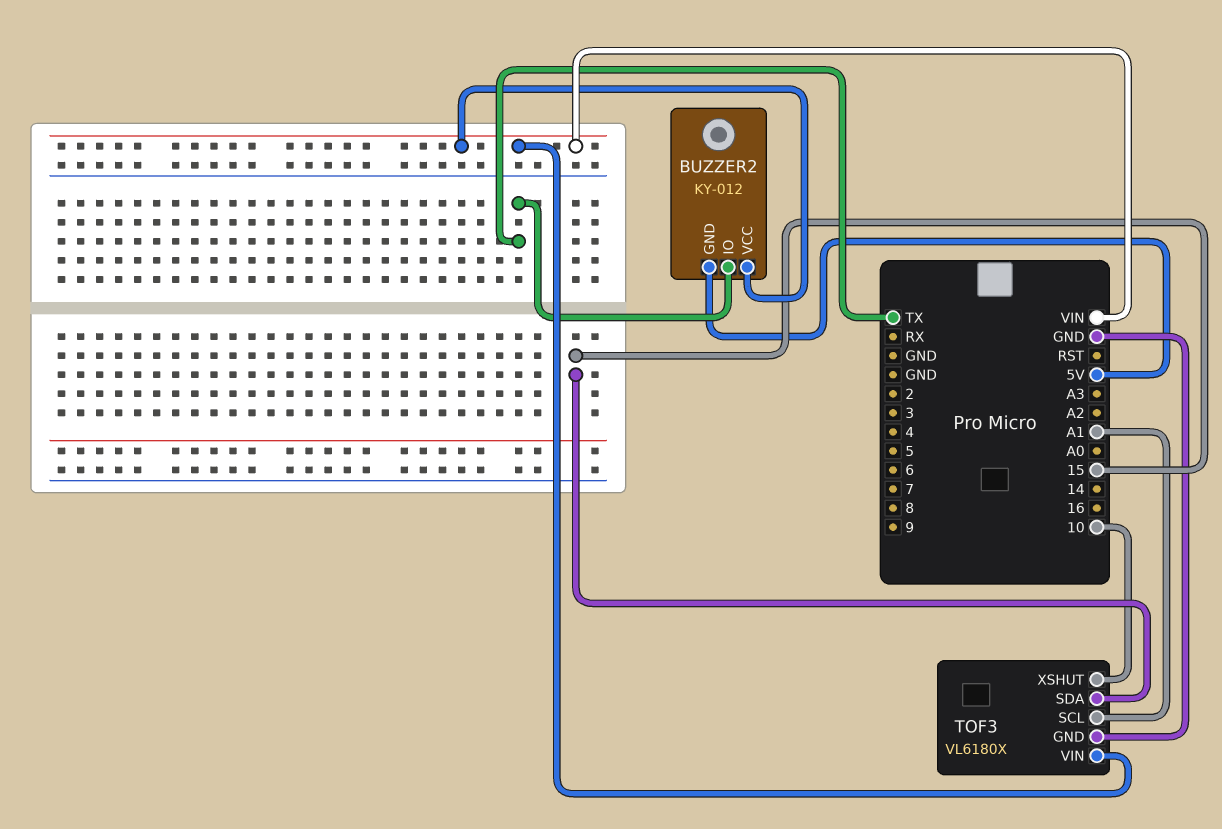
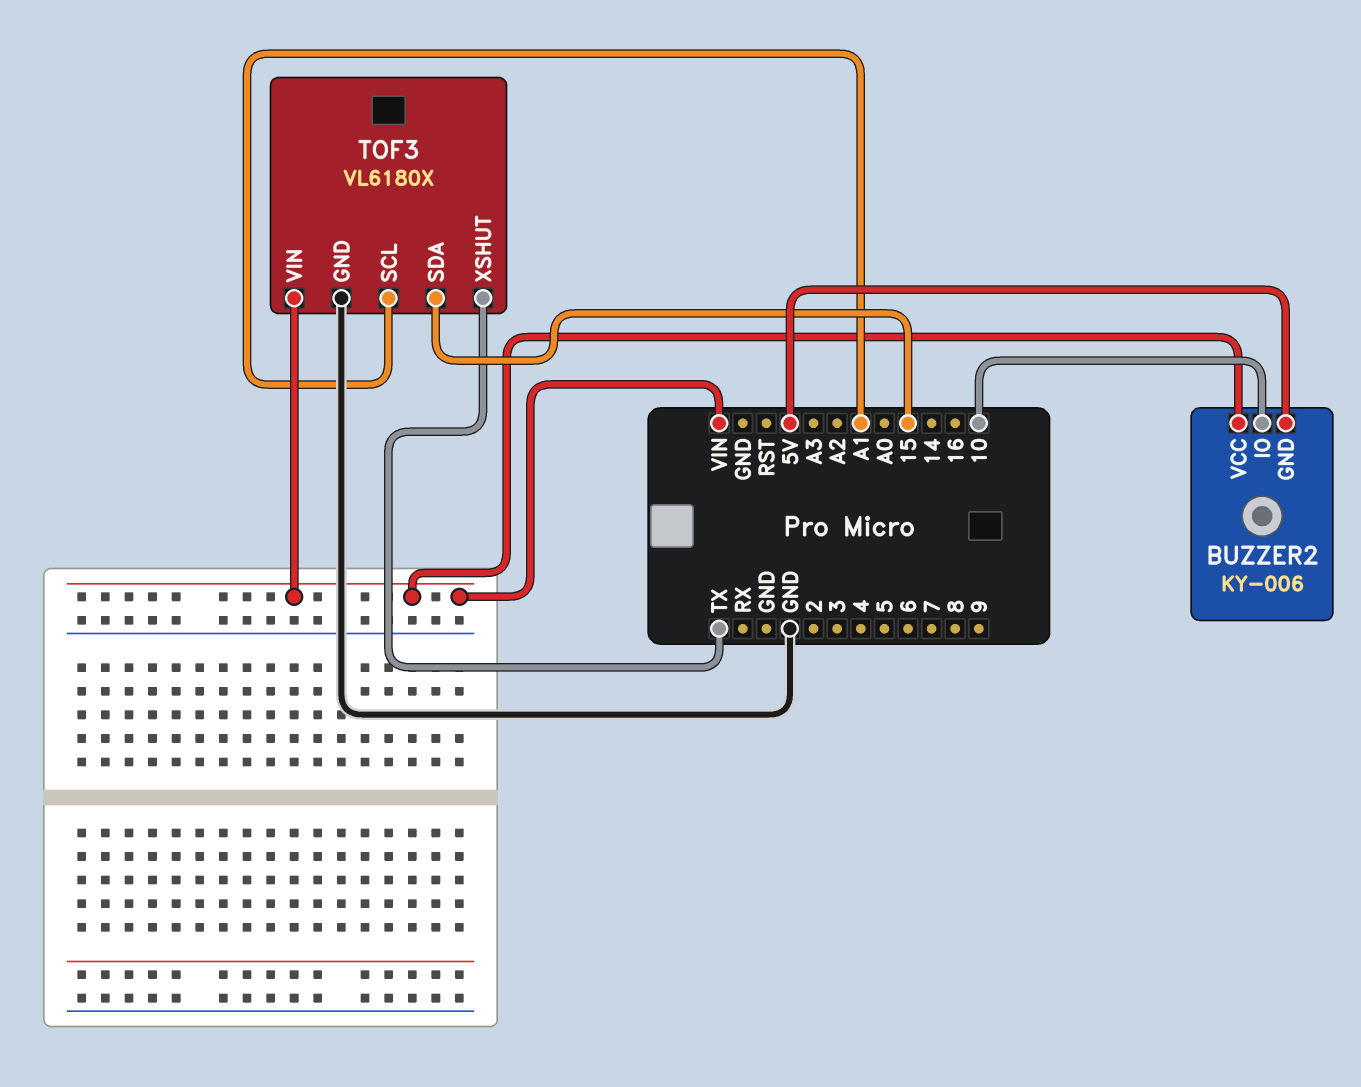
BUZZER2: KY-012 -> KY-006
BUZZER2 pin IO: TX -> 10
TOF3 pin XSHUT: 10 -> TX

